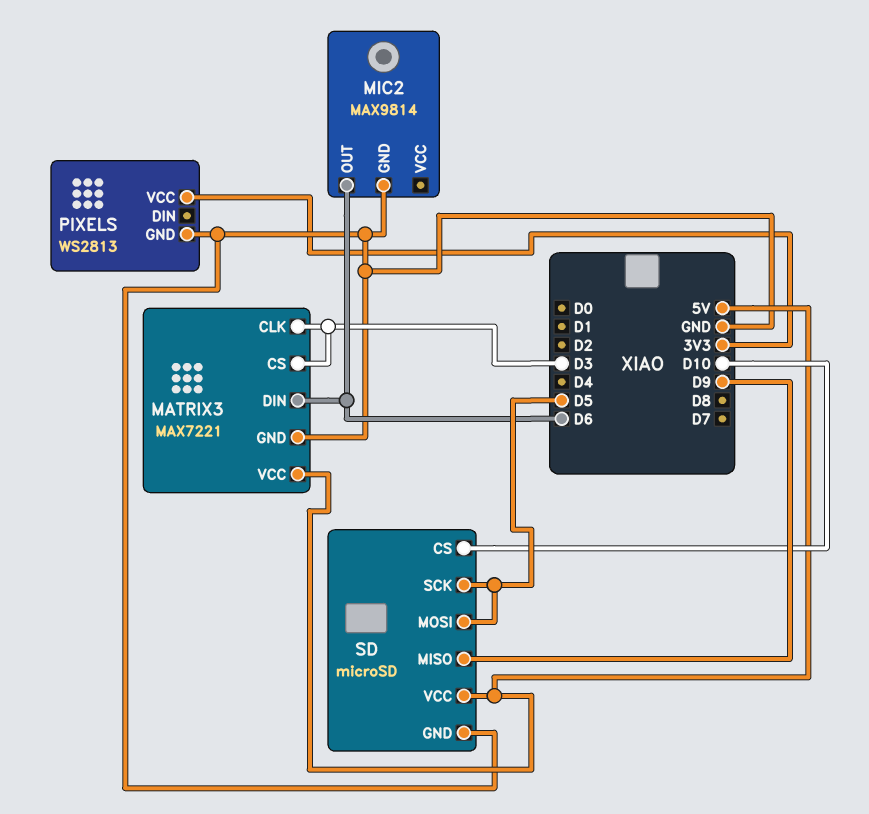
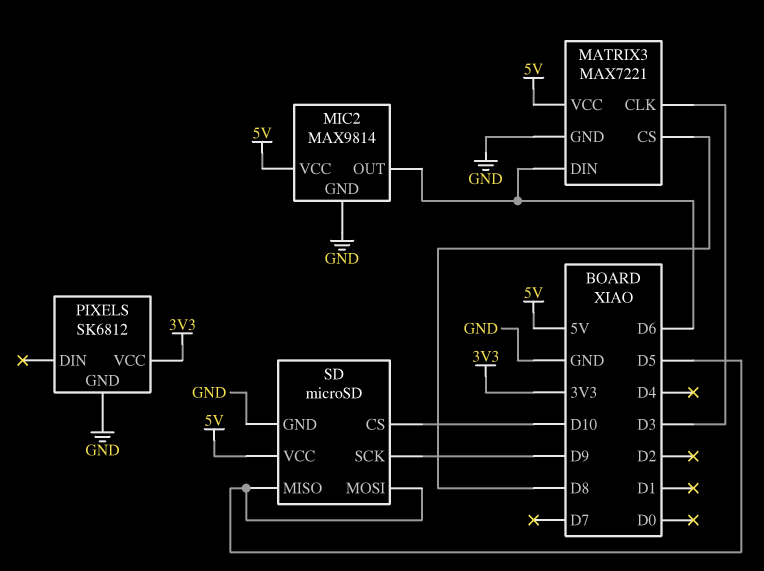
MATRIX3 pin CS: D3 -> D8
MIC2 pin VCC: none -> 5V
PIXELS: WS2813 -> SK6812
SD pin MISO: D9 -> D5
SD pin SCK: D5 -> D9

